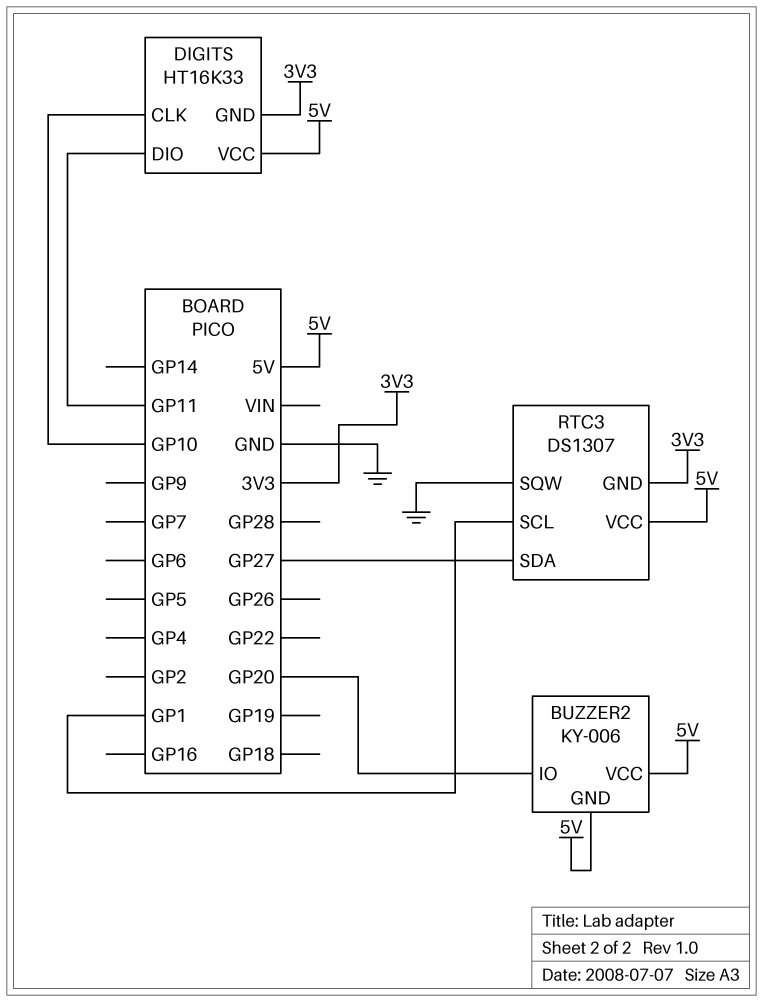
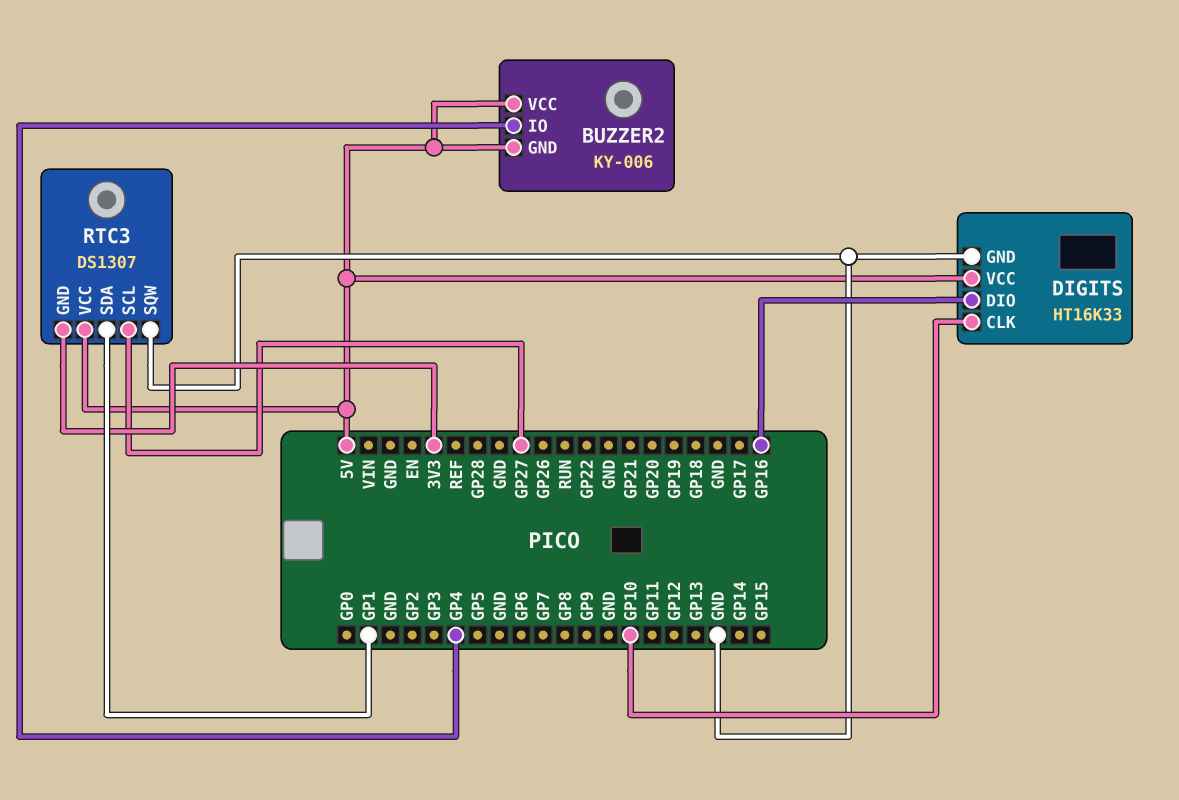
BUZZER2 pin IO: GP20 -> GP4
DIGITS pin DIO: GP11 -> GP16
DIGITS pin GND: 3V3 -> GND
RTC3 pin SCL: GP1 -> GP27
RTC3 pin SDA: GP27 -> GP1

